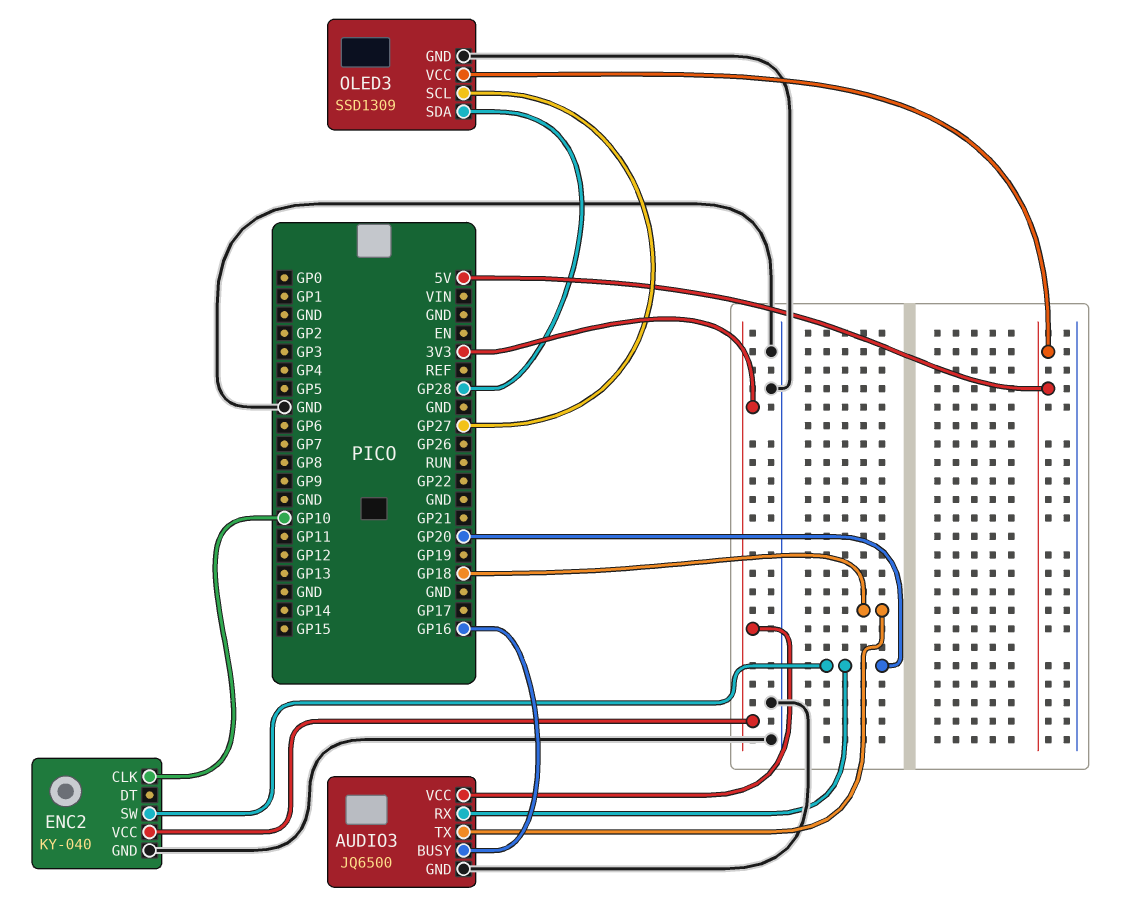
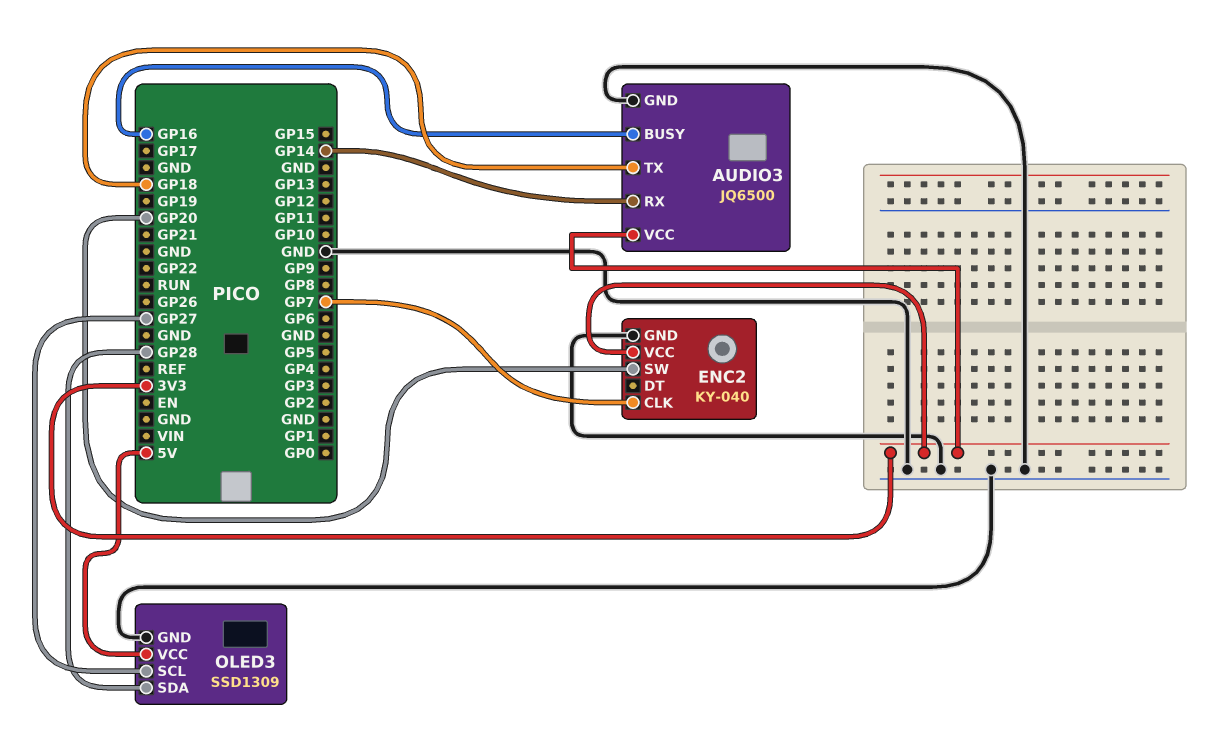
AUDIO3 pin RX: GP20 -> GP14
ENC2 pin CLK: GP10 -> GP7

